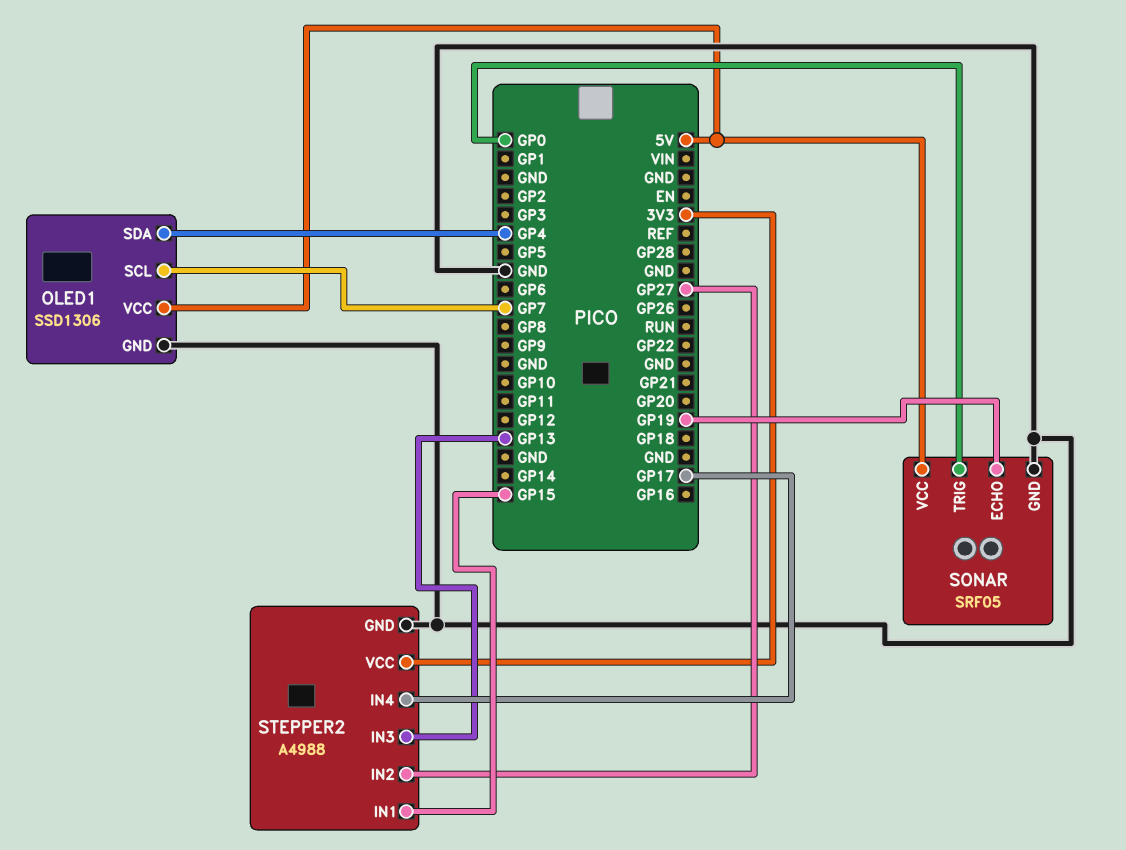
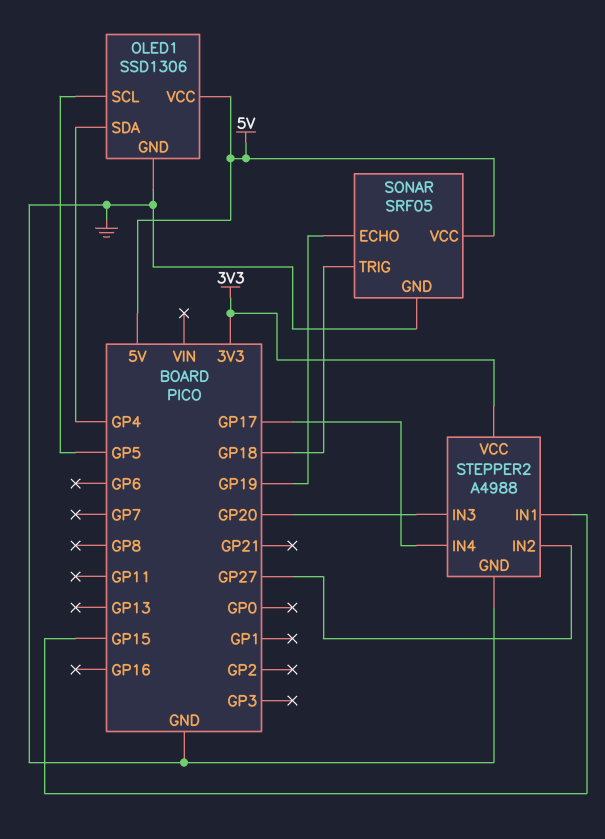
OLED1 pin SCL: GP7 -> GP5
SONAR pin TRIG: GP0 -> GP18
STEPPER2 pin IN3: GP13 -> GP20

